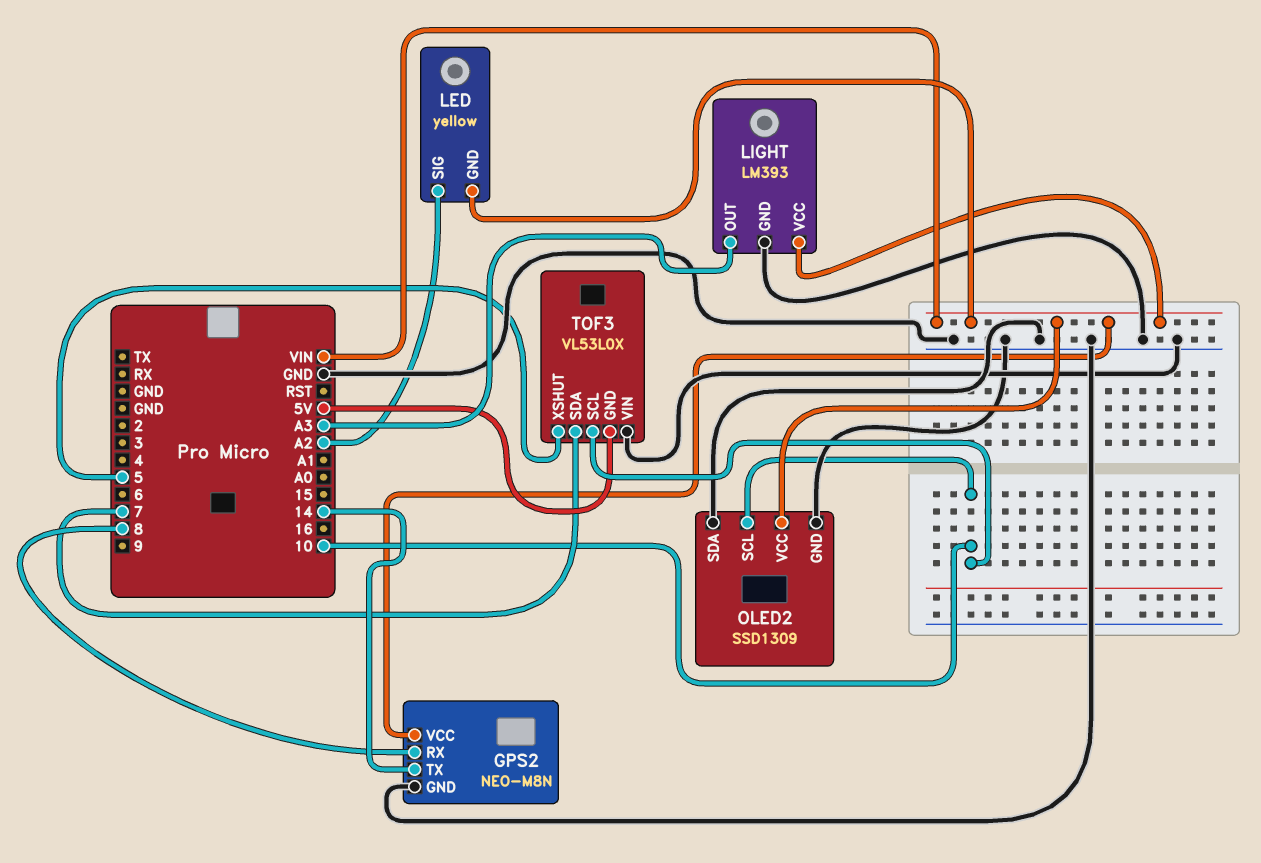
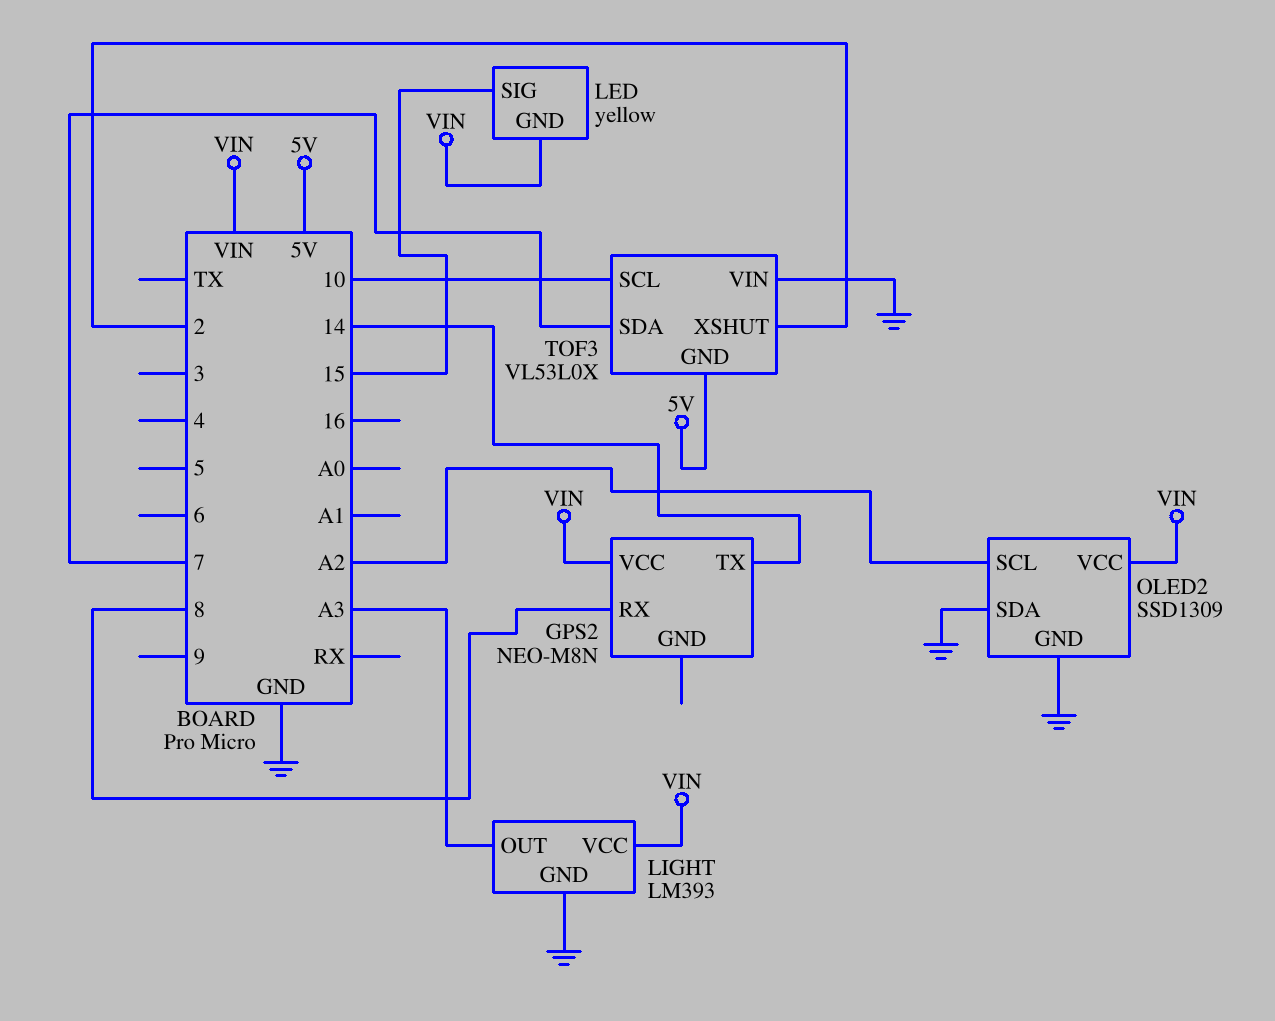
GPS2 pin GND: GND -> none
LED pin SIG: A2 -> 15
OLED2 pin SCL: 10 -> A2
TOF3 pin XSHUT: 5 -> 2

